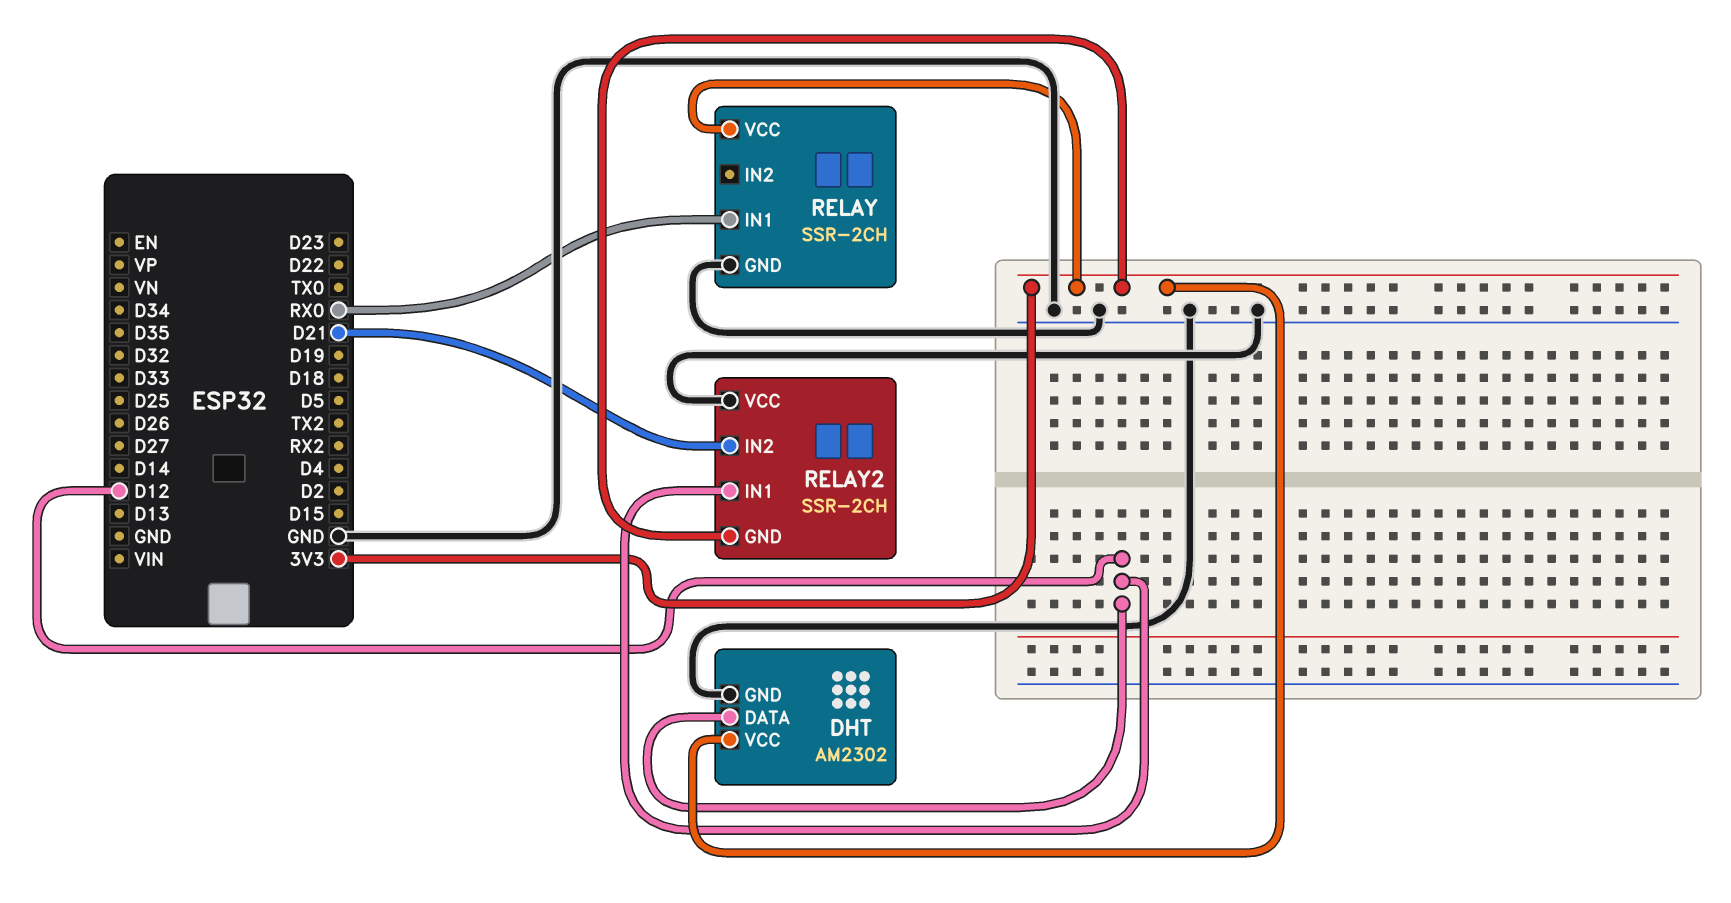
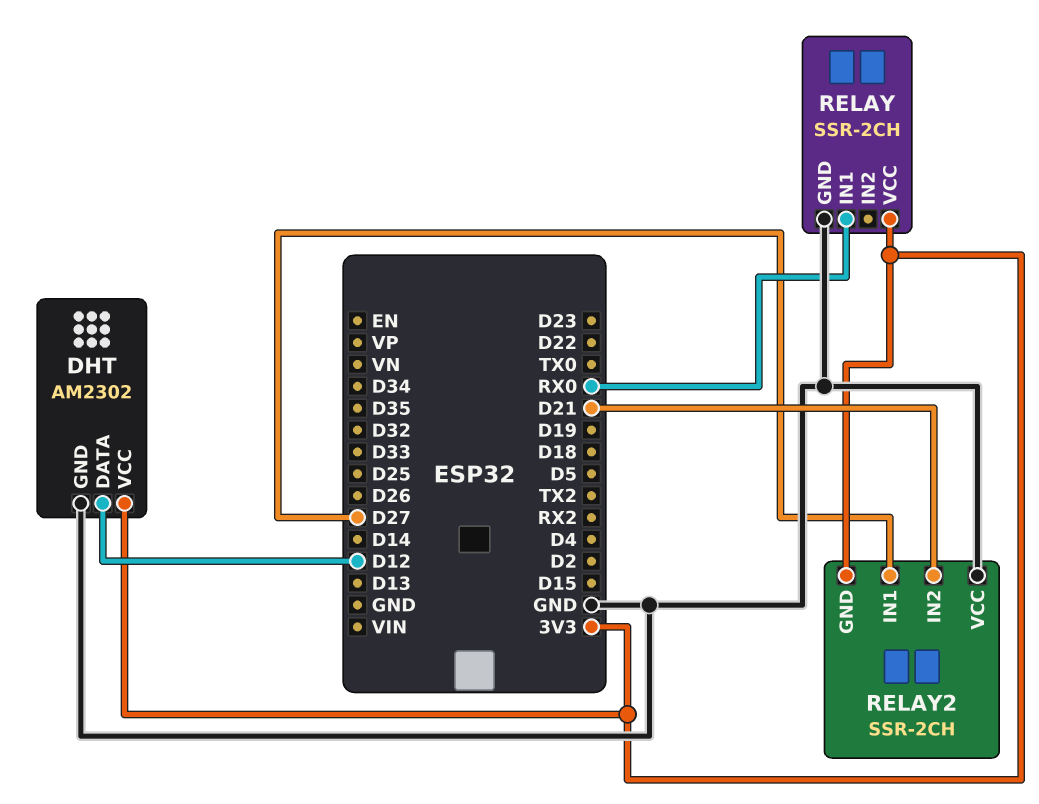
RELAY2 pin IN1: D12 -> D27

